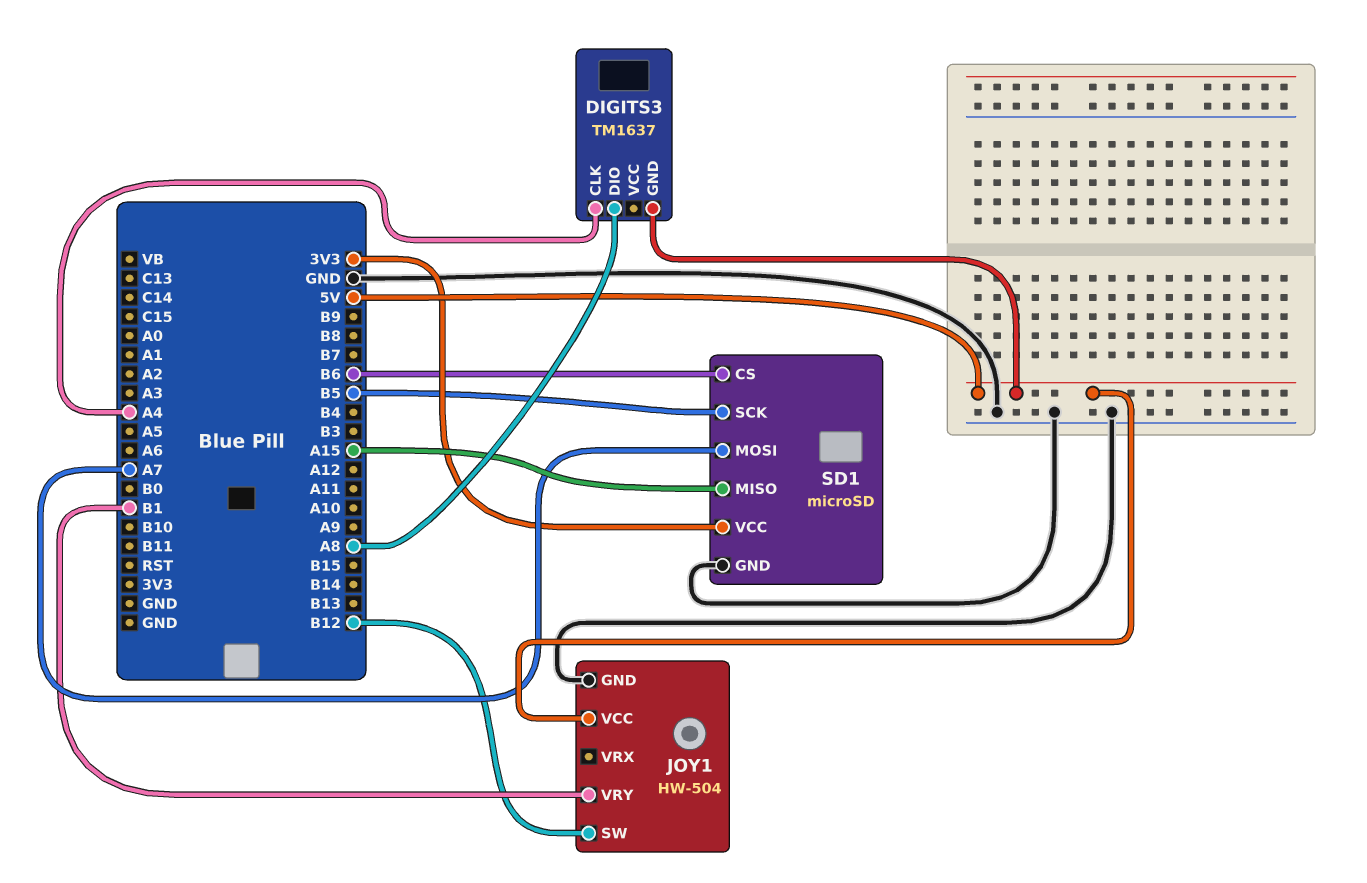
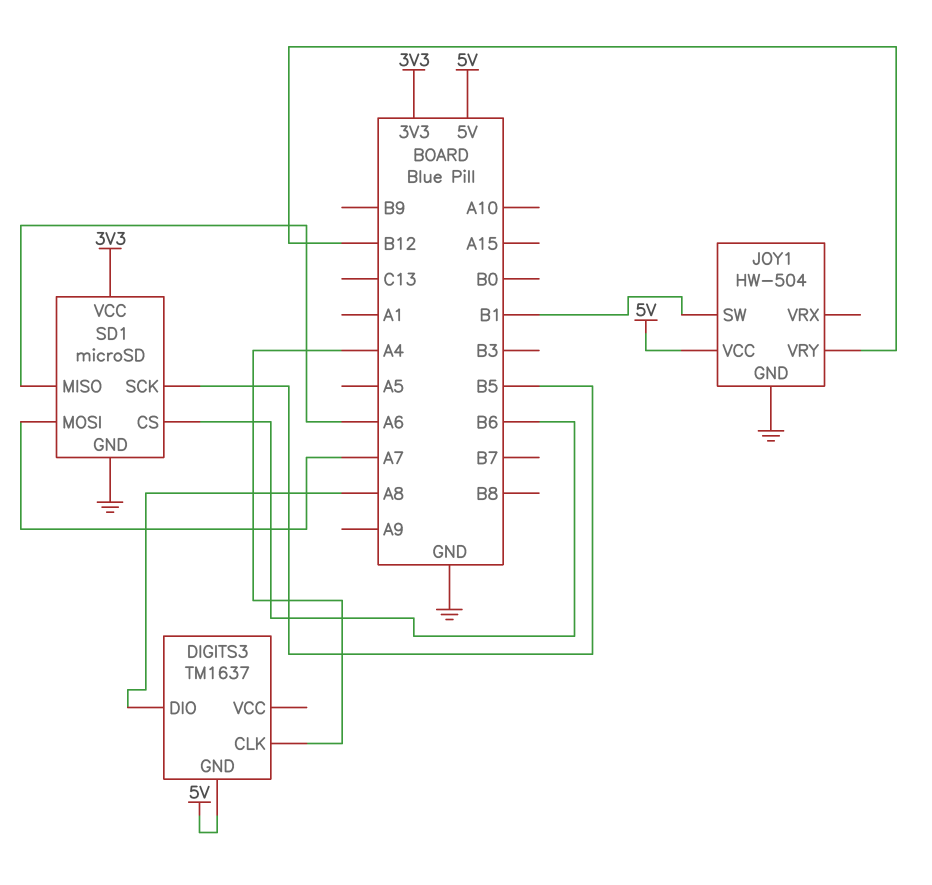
JOY1 pin SW: B12 -> B1
JOY1 pin VRY: B1 -> B12
SD1 pin MISO: A15 -> A6

